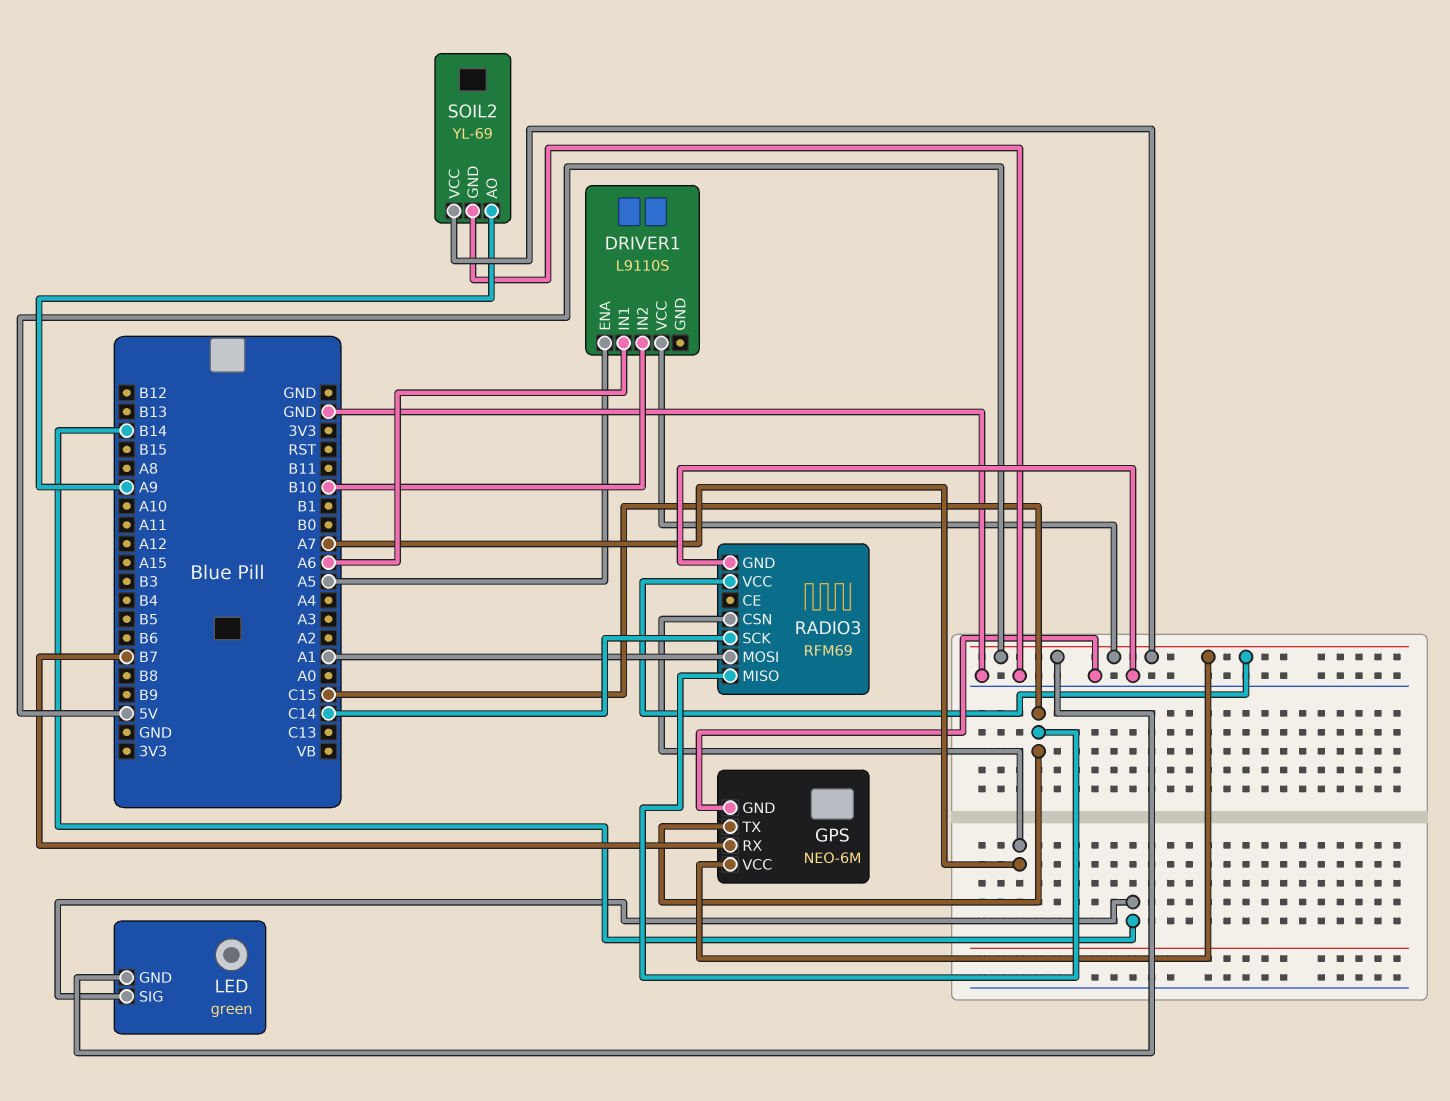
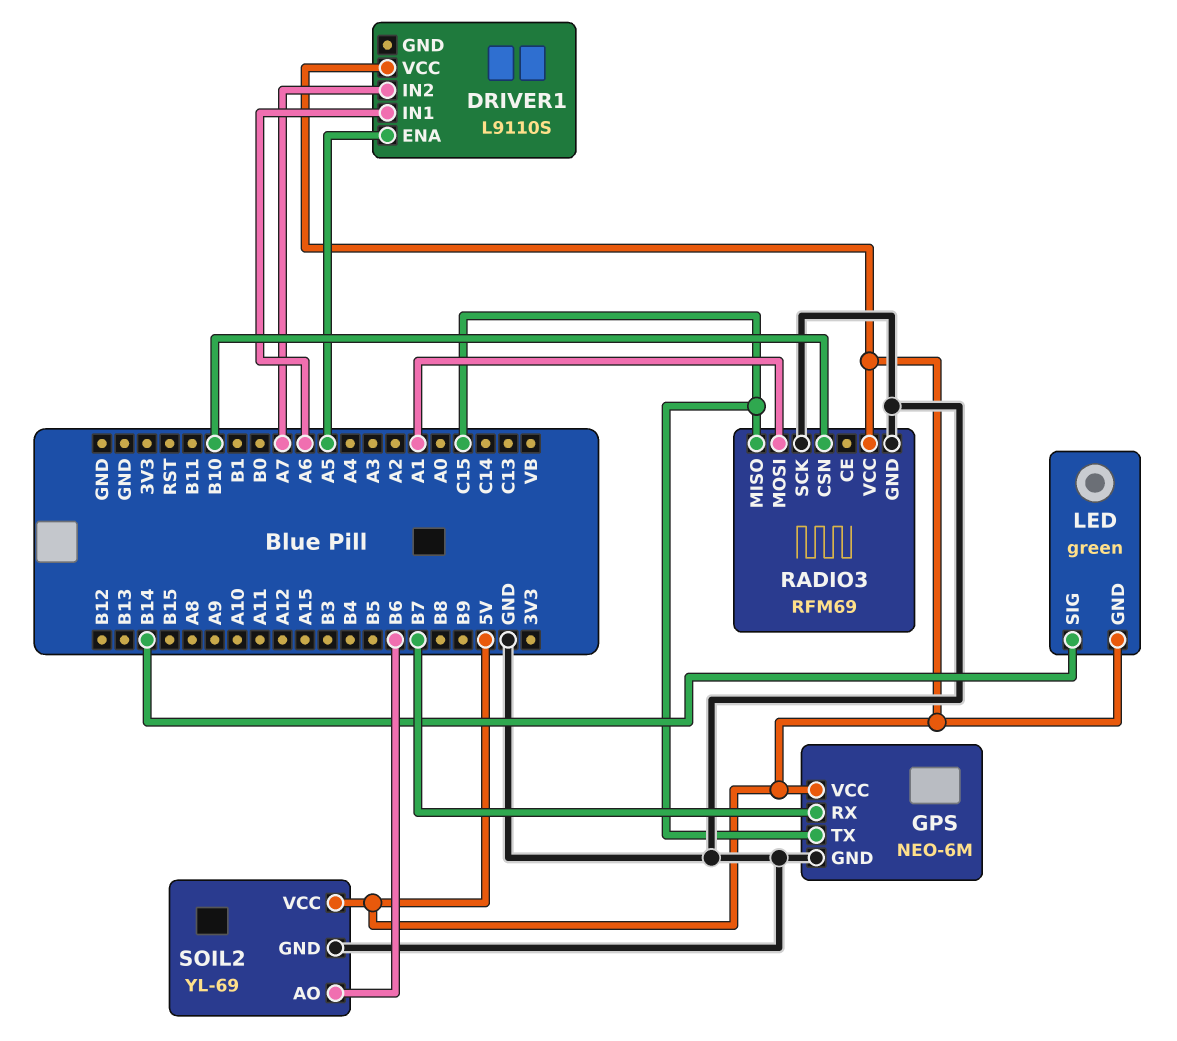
DRIVER1 pin IN2: B10 -> A7
RADIO3 pin CSN: A7 -> B10
RADIO3 pin SCK: C14 -> GND
SOIL2 pin AO: A9 -> B6

